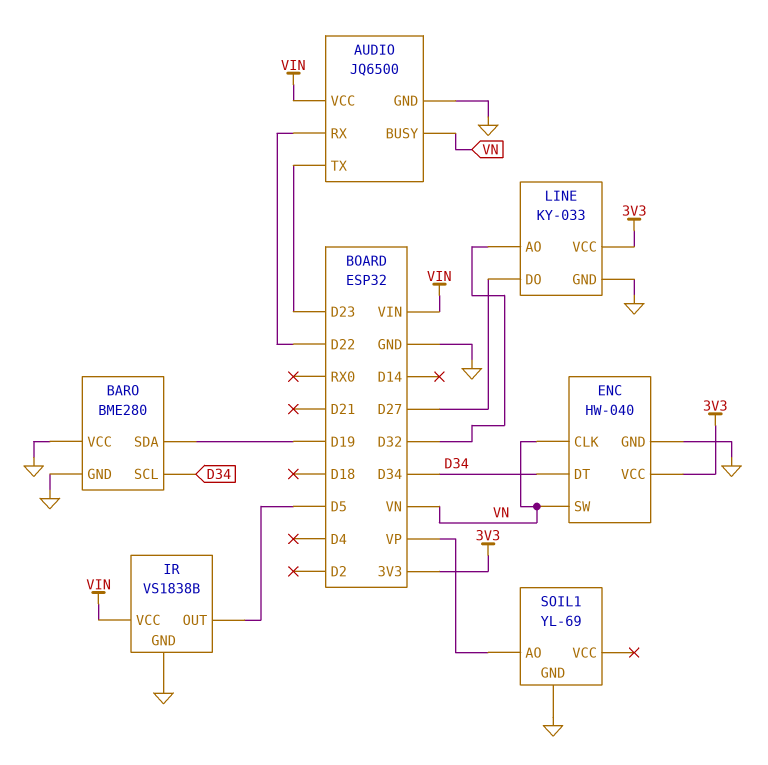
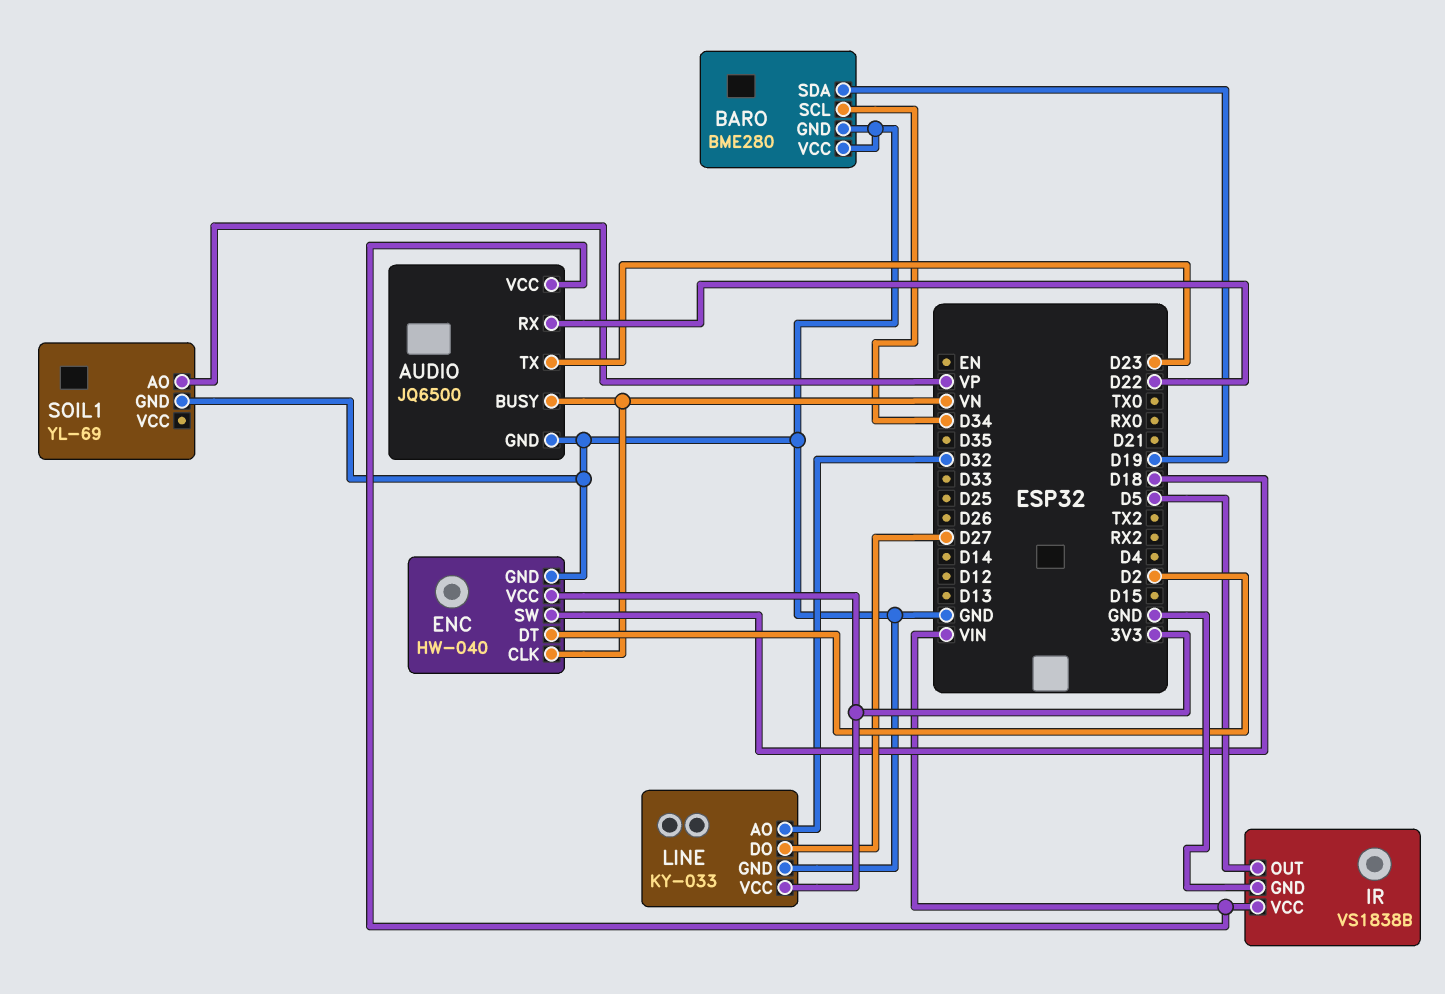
ENC pin DT: D34 -> D2
ENC pin SW: VN -> D18

